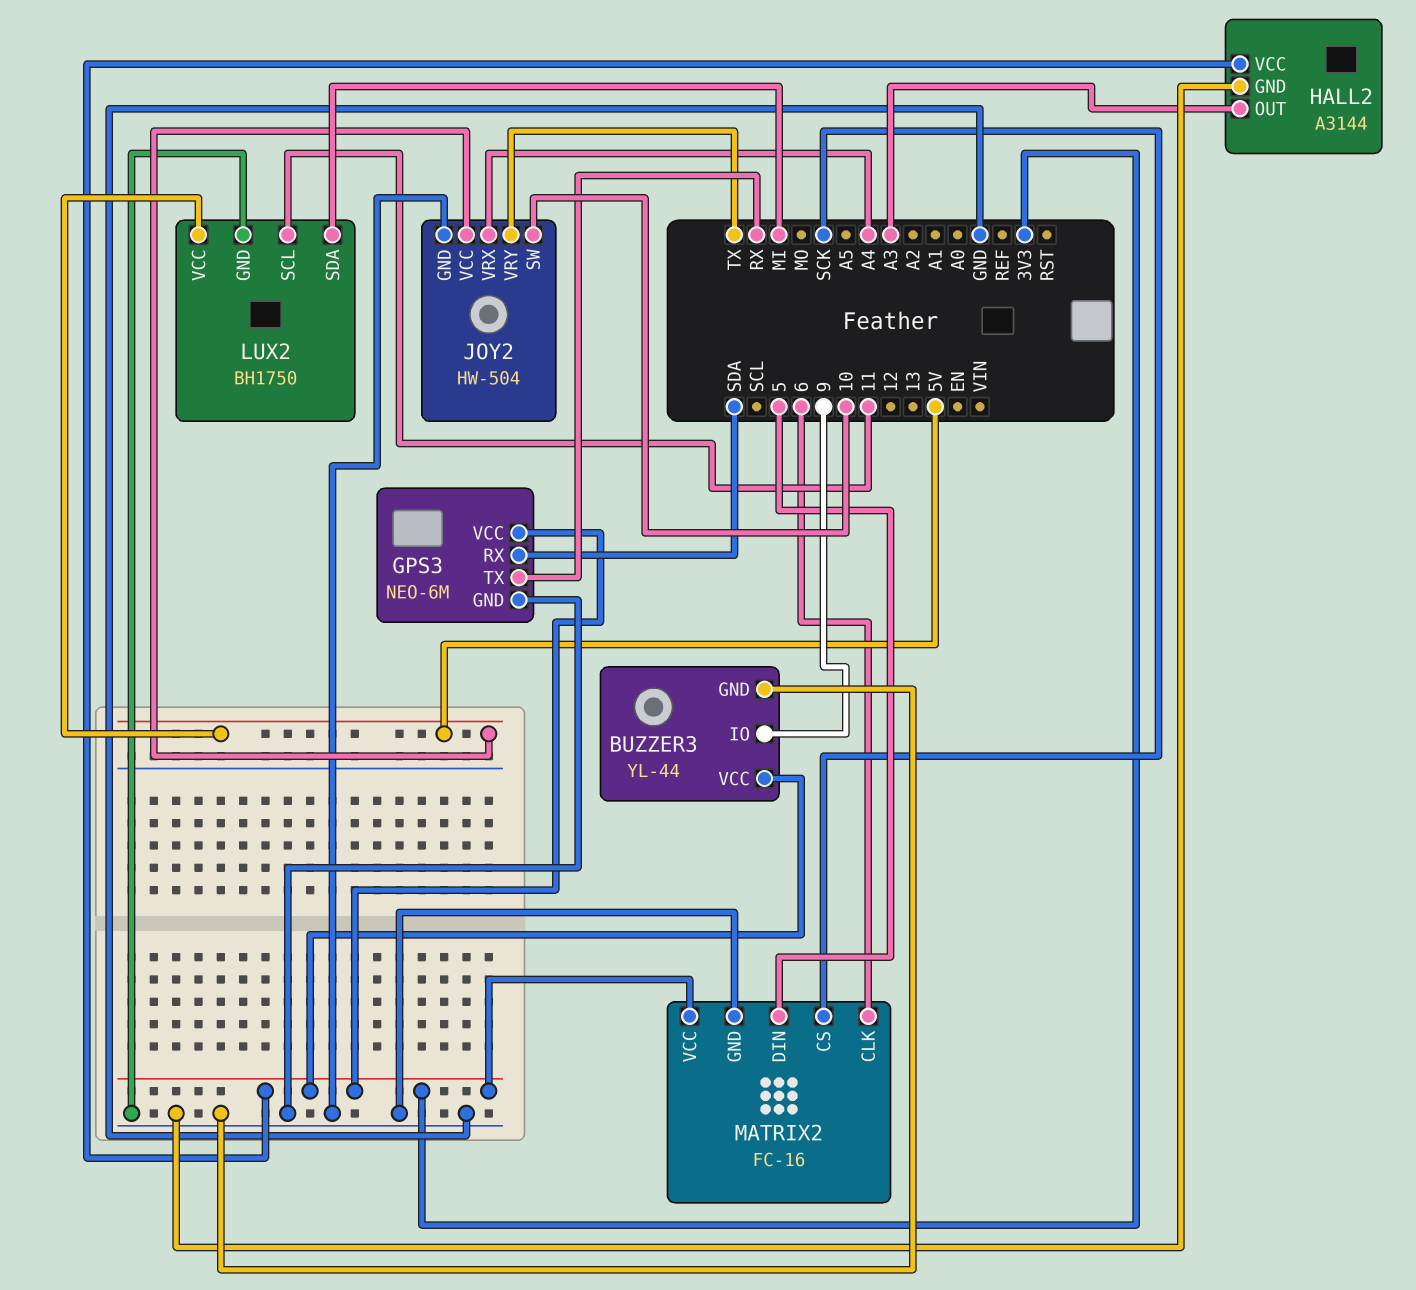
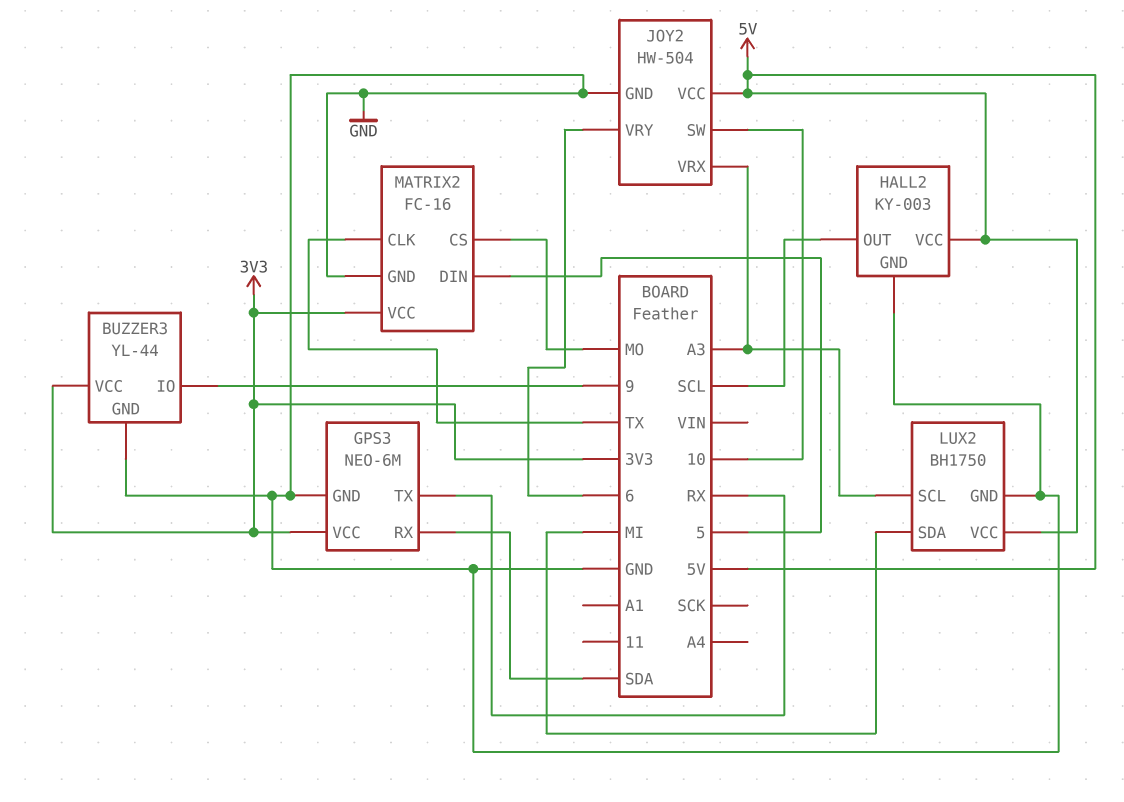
HALL2: A3144 -> KY-003
HALL2 pin OUT: A3 -> SCL
HALL2 pin VCC: 3V3 -> 5V
JOY2 pin VRX: A4 -> A3
JOY2 pin VRY: TX -> 6
LUX2 pin SCL: 11 -> A3
MATRIX2 pin CLK: 6 -> TX
MATRIX2 pin CS: SCK -> MO

